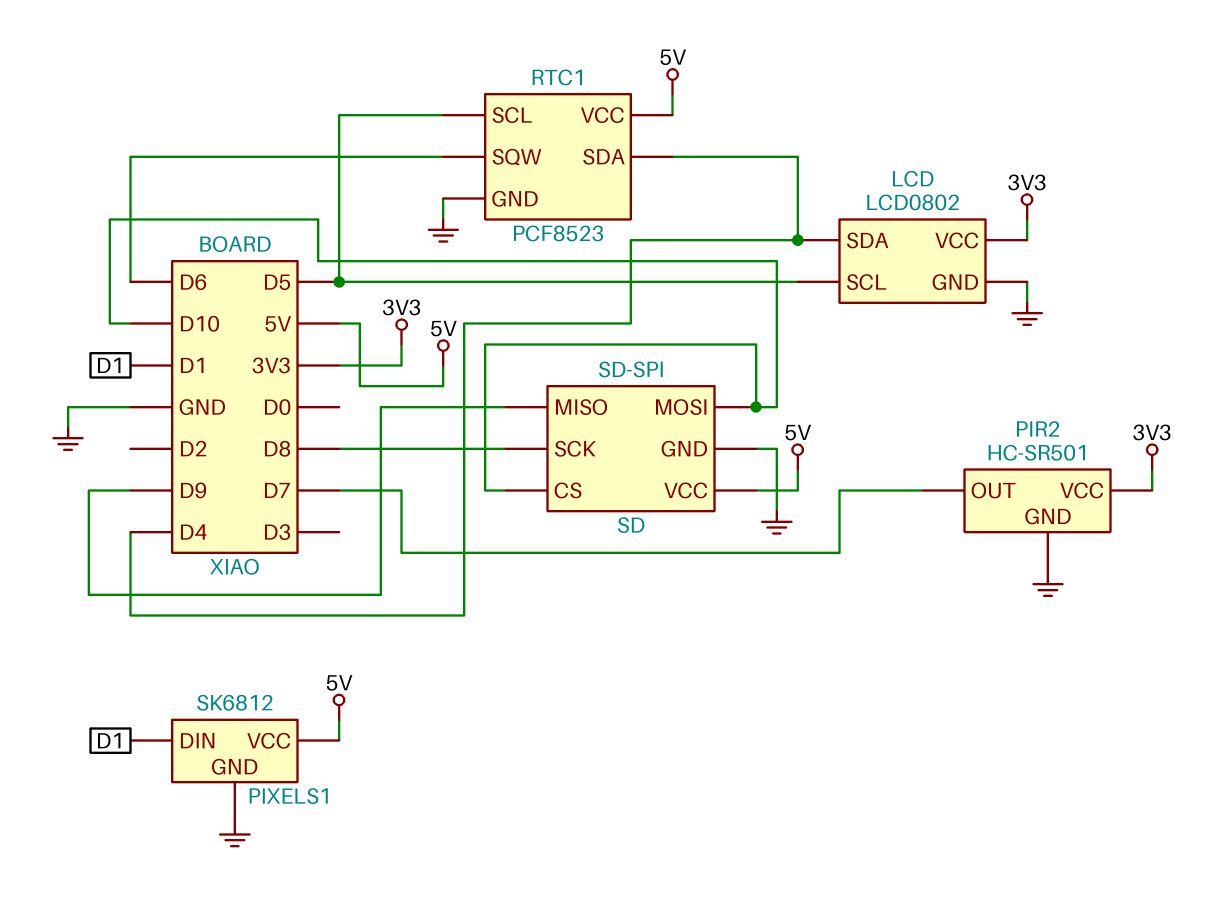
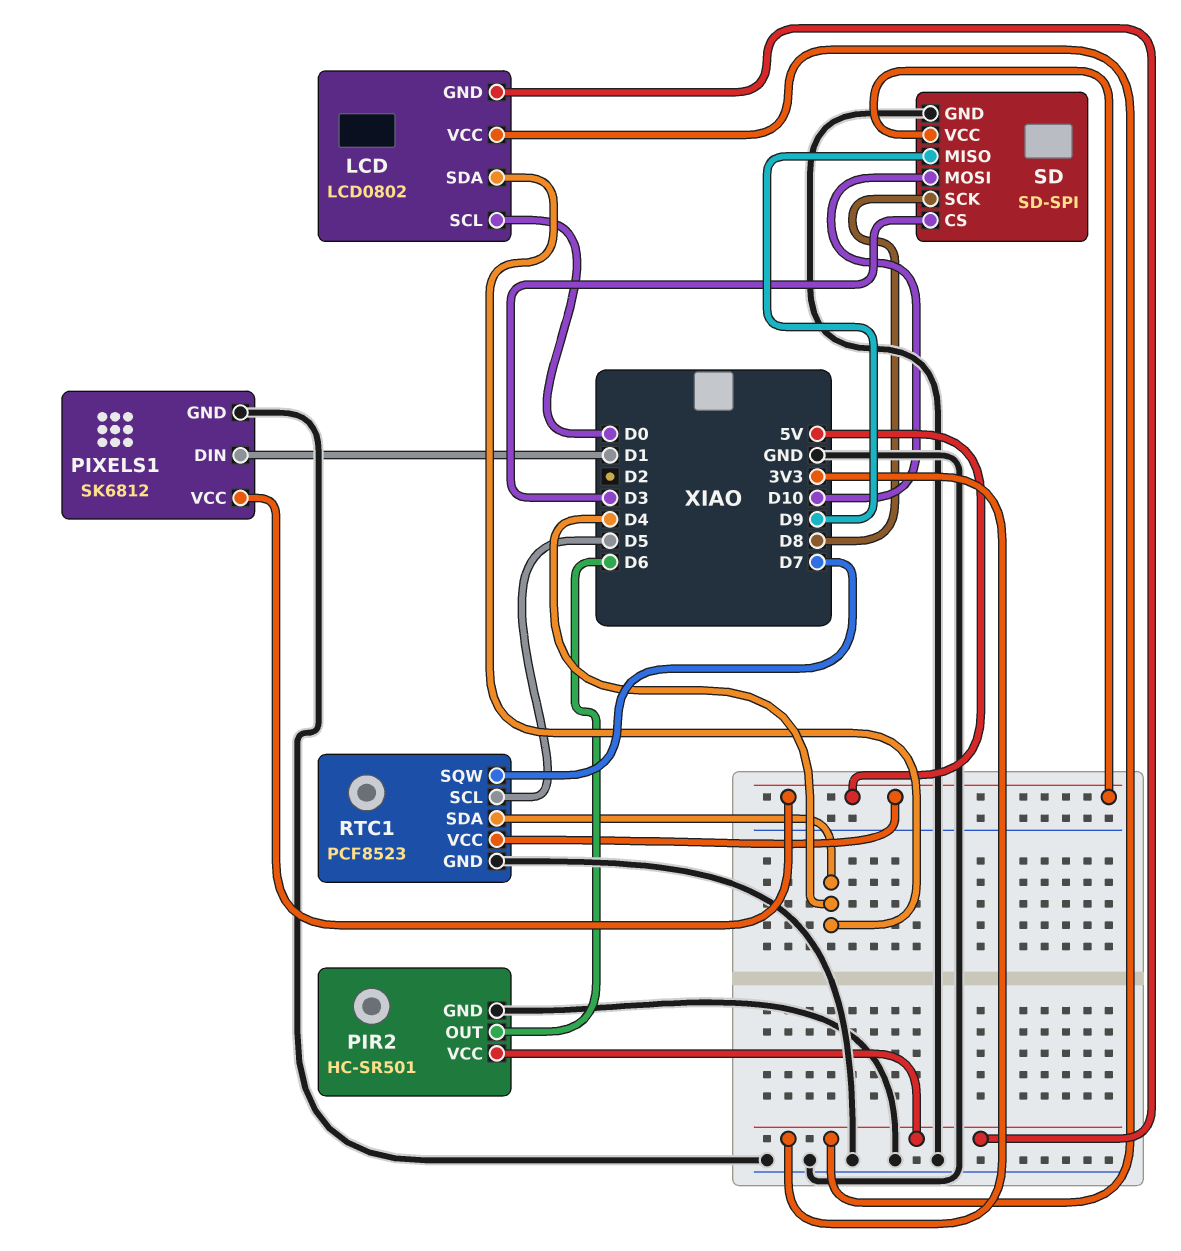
LCD pin GND: GND -> 3V3
LCD pin SCL: D5 -> D0
PIR2 pin OUT: D7 -> D6
RTC1 pin SQW: D6 -> D7
SD pin CS: D10 -> D3

